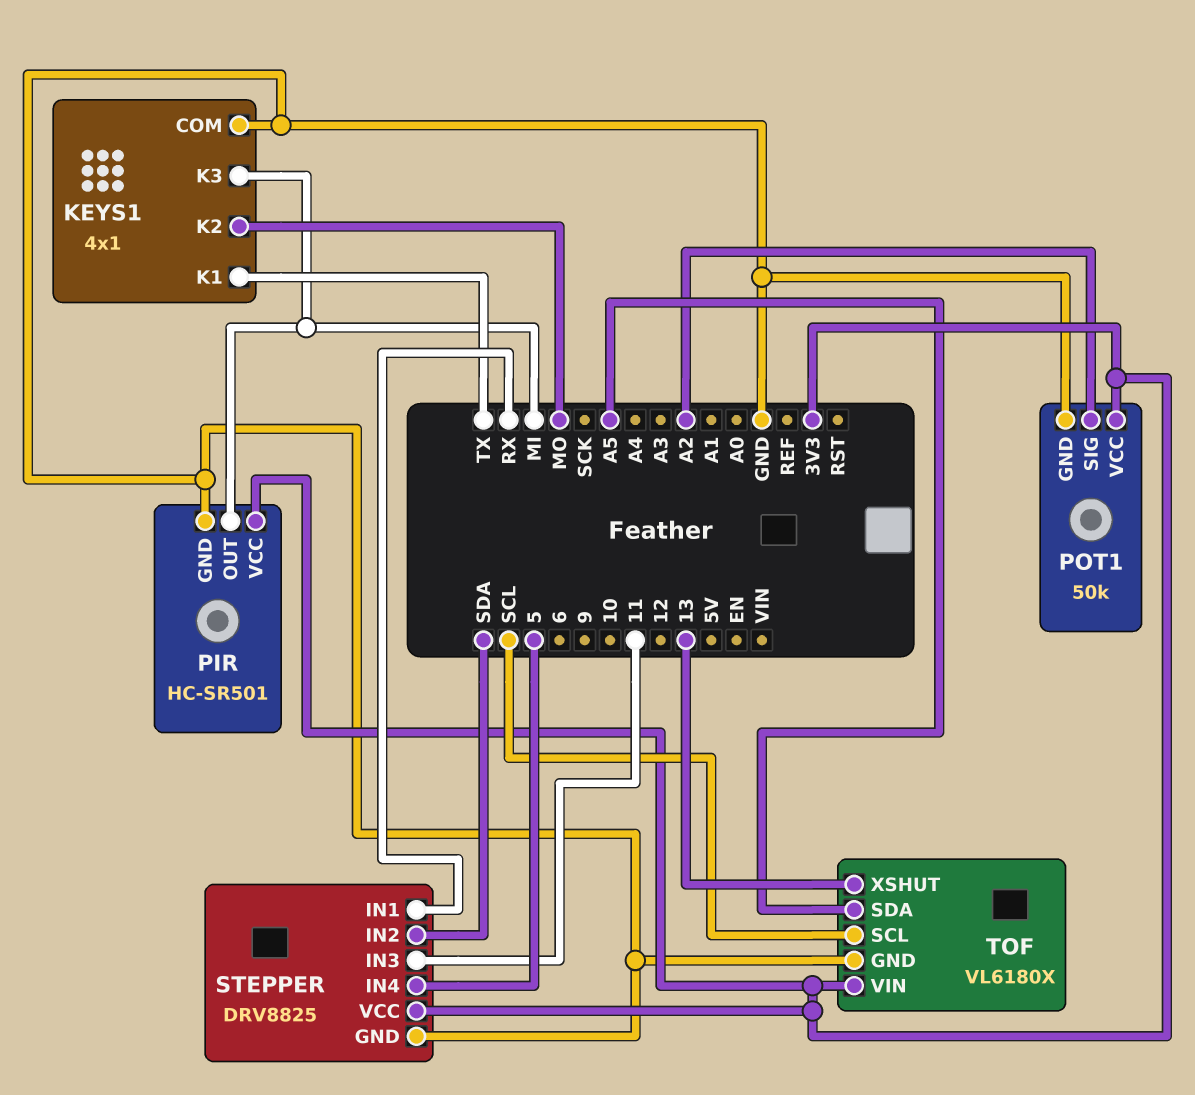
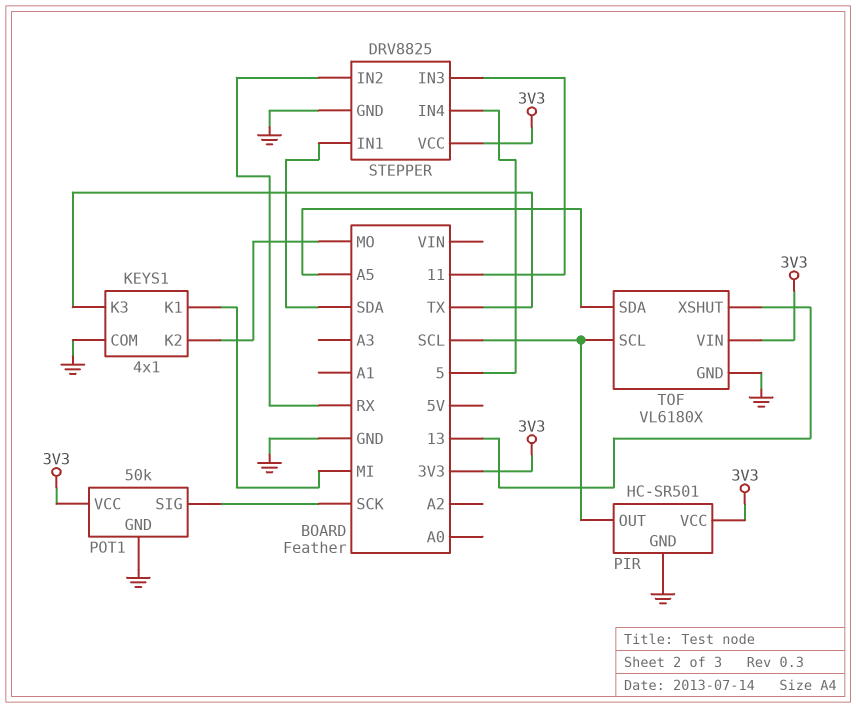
KEYS1 pin K1: TX -> MI
KEYS1 pin K3: MI -> TX
PIR pin OUT: MI -> SCL
POT1 pin SIG: A2 -> SCK
STEPPER pin IN1: RX -> SDA
STEPPER pin IN2: SDA -> RX

